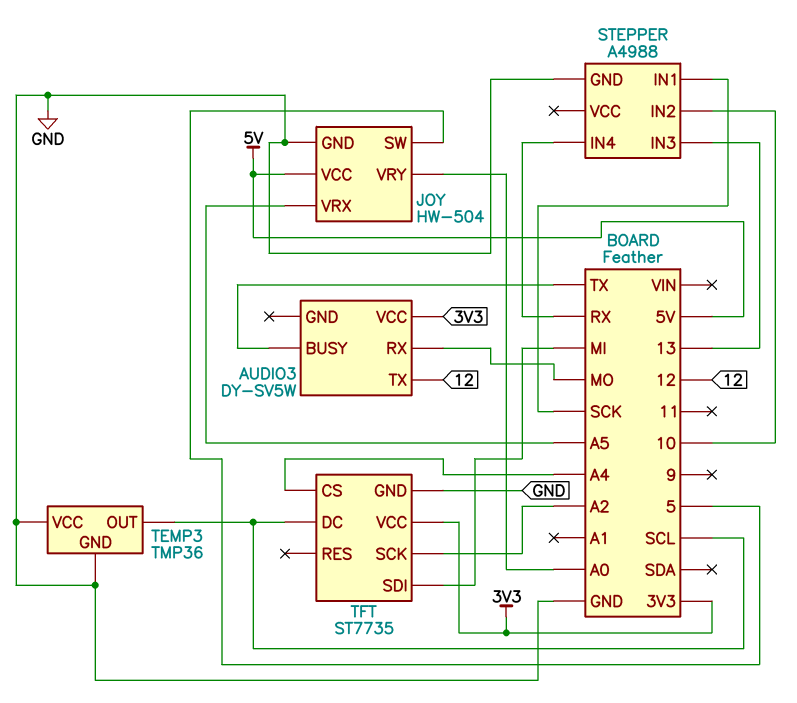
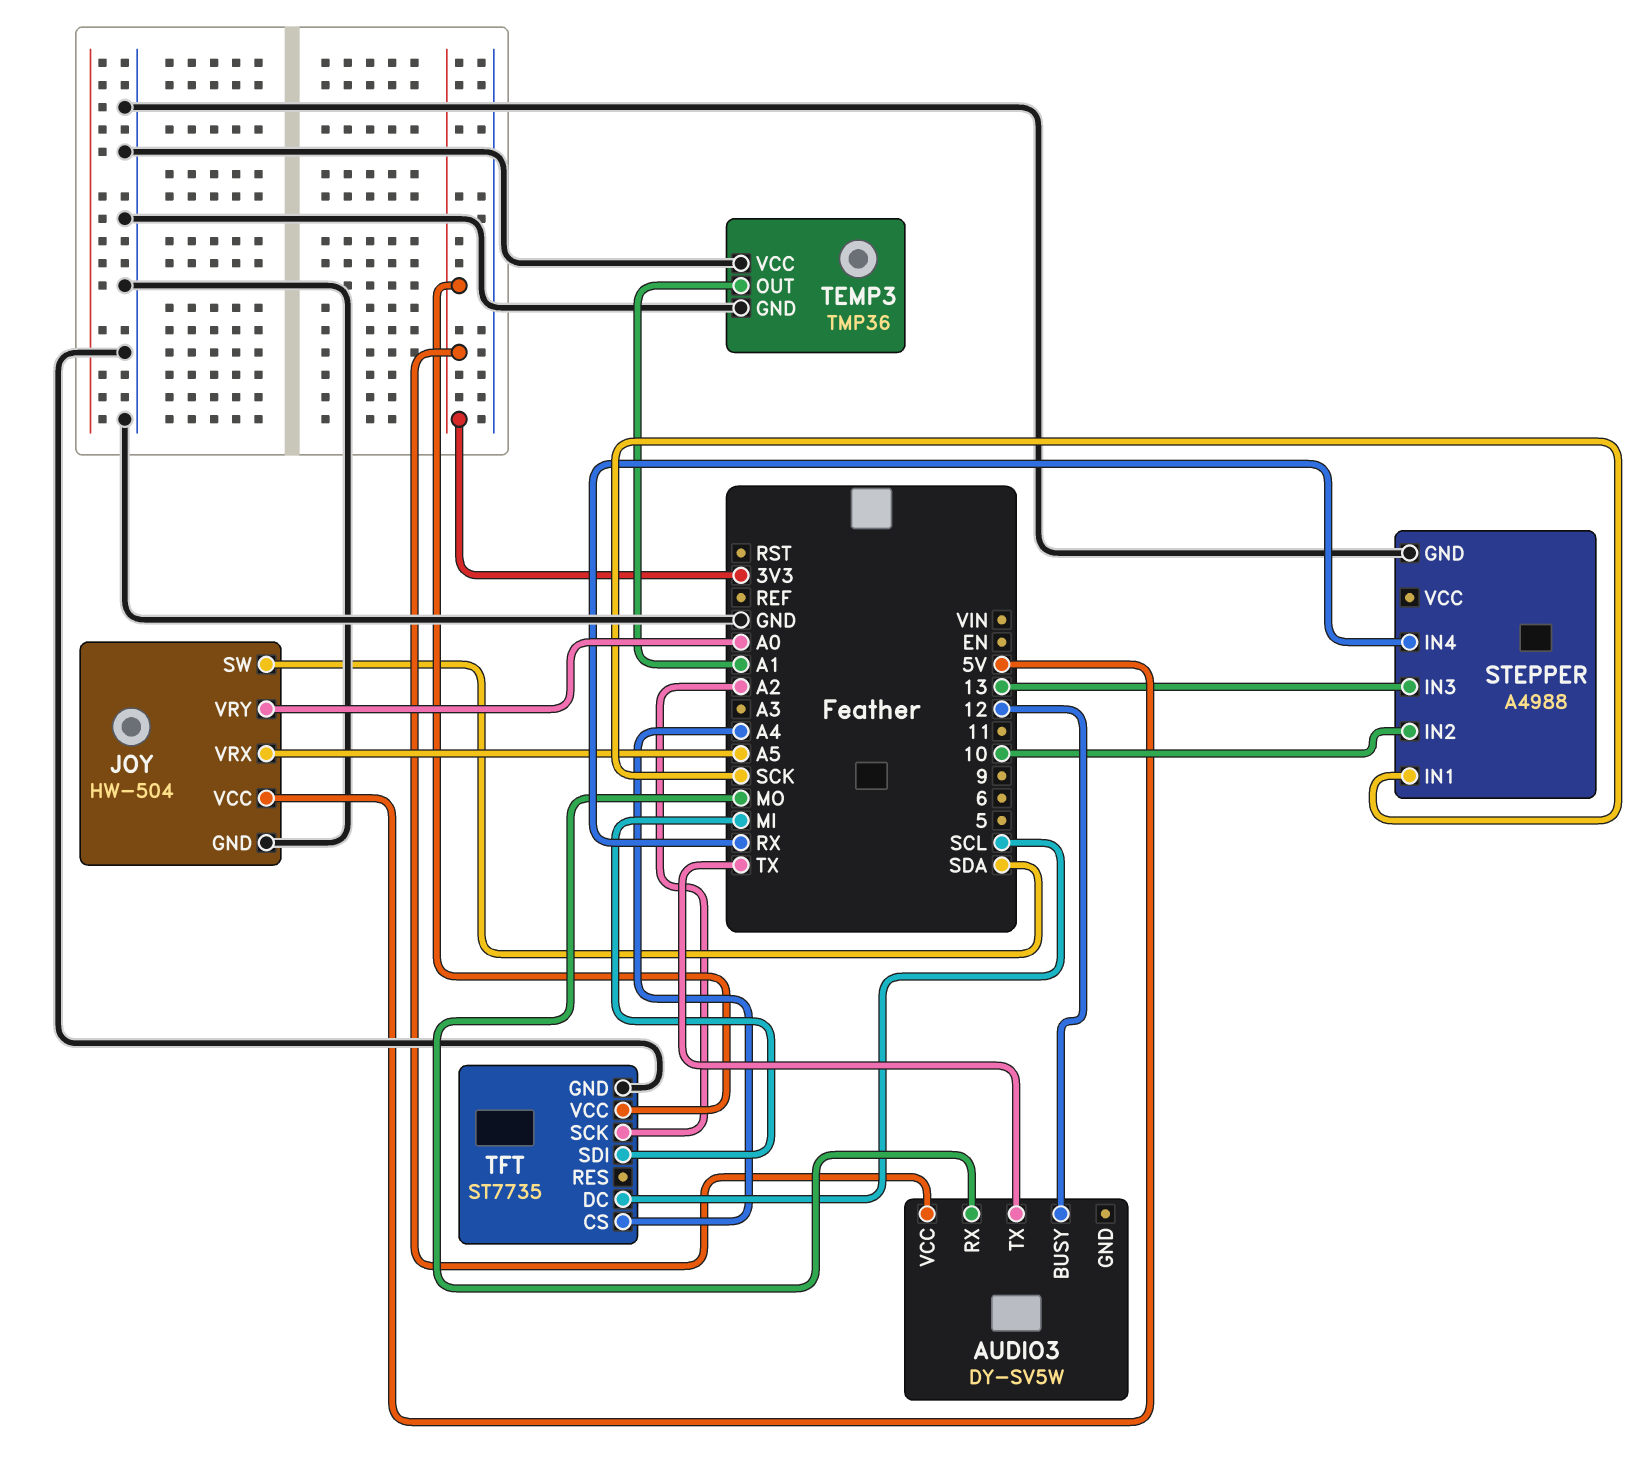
AUDIO3 pin BUSY: TX -> 12
AUDIO3 pin TX: 12 -> TX
JOY pin SW: 5 -> SDA
TEMP3 pin OUT: SCL -> A1

